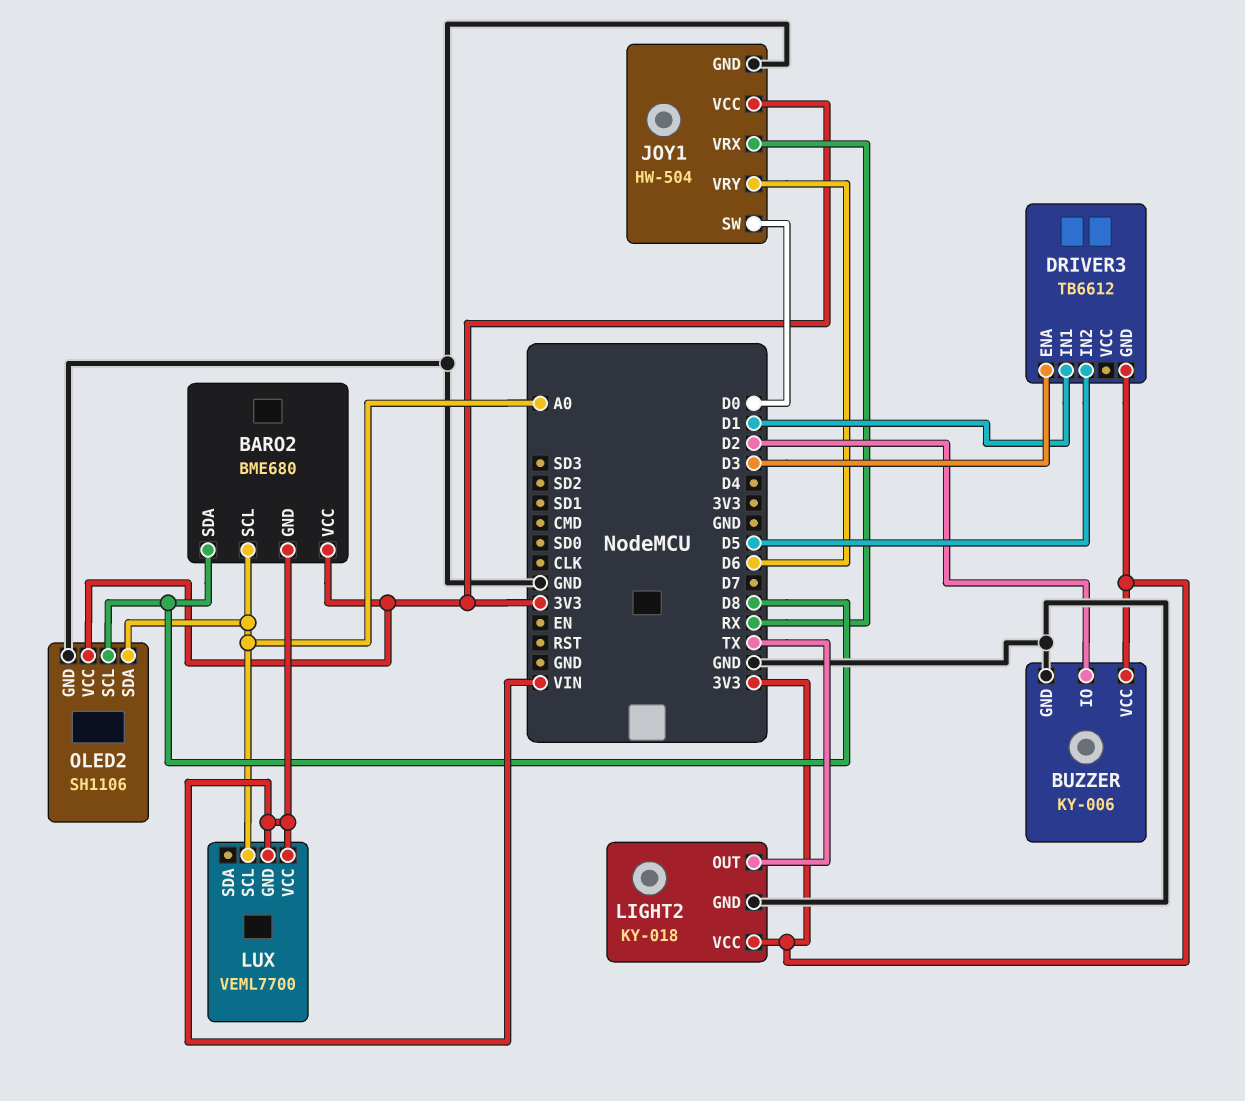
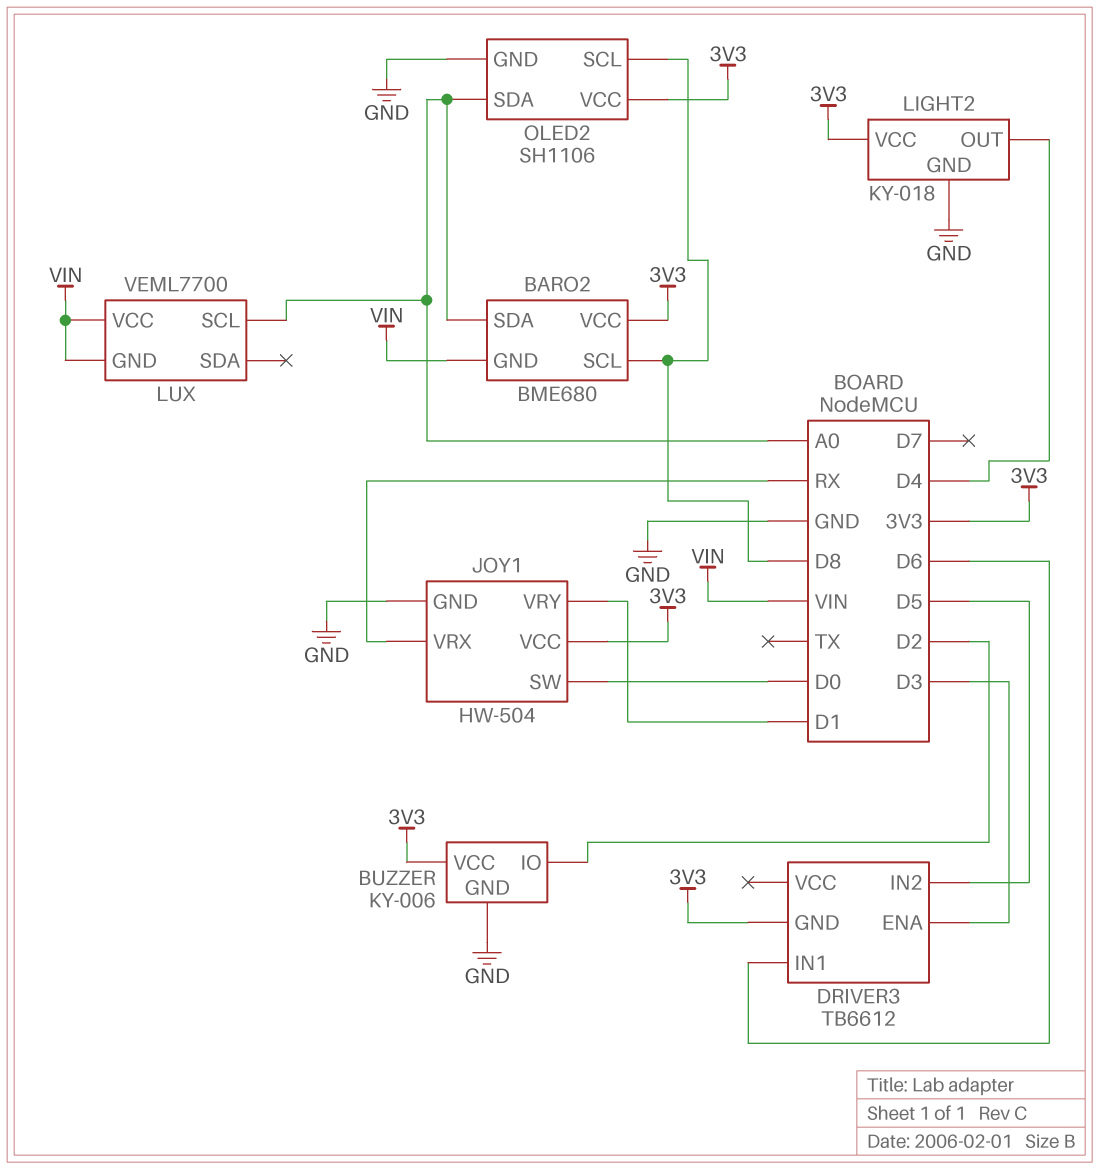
BARO2 pin SCL: A0 -> D8
BARO2 pin SDA: D8 -> A0
DRIVER3 pin IN1: D1 -> D6
JOY1 pin VRY: D6 -> D1
LIGHT2 pin OUT: TX -> D4

